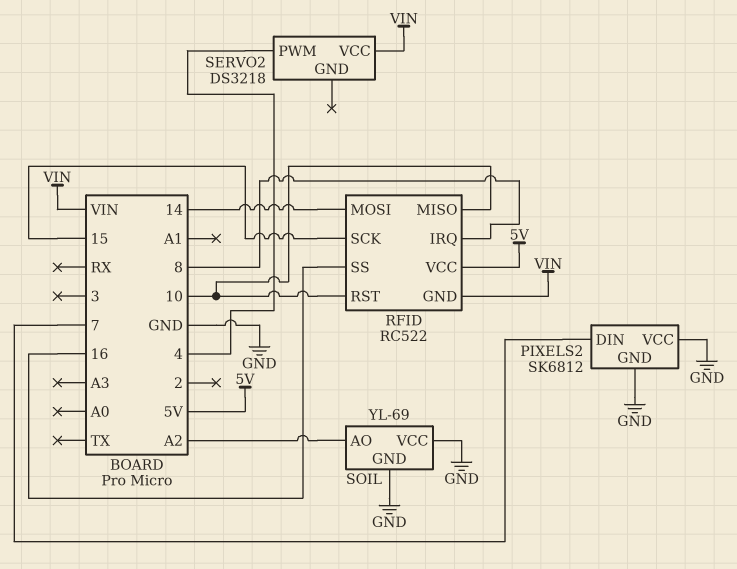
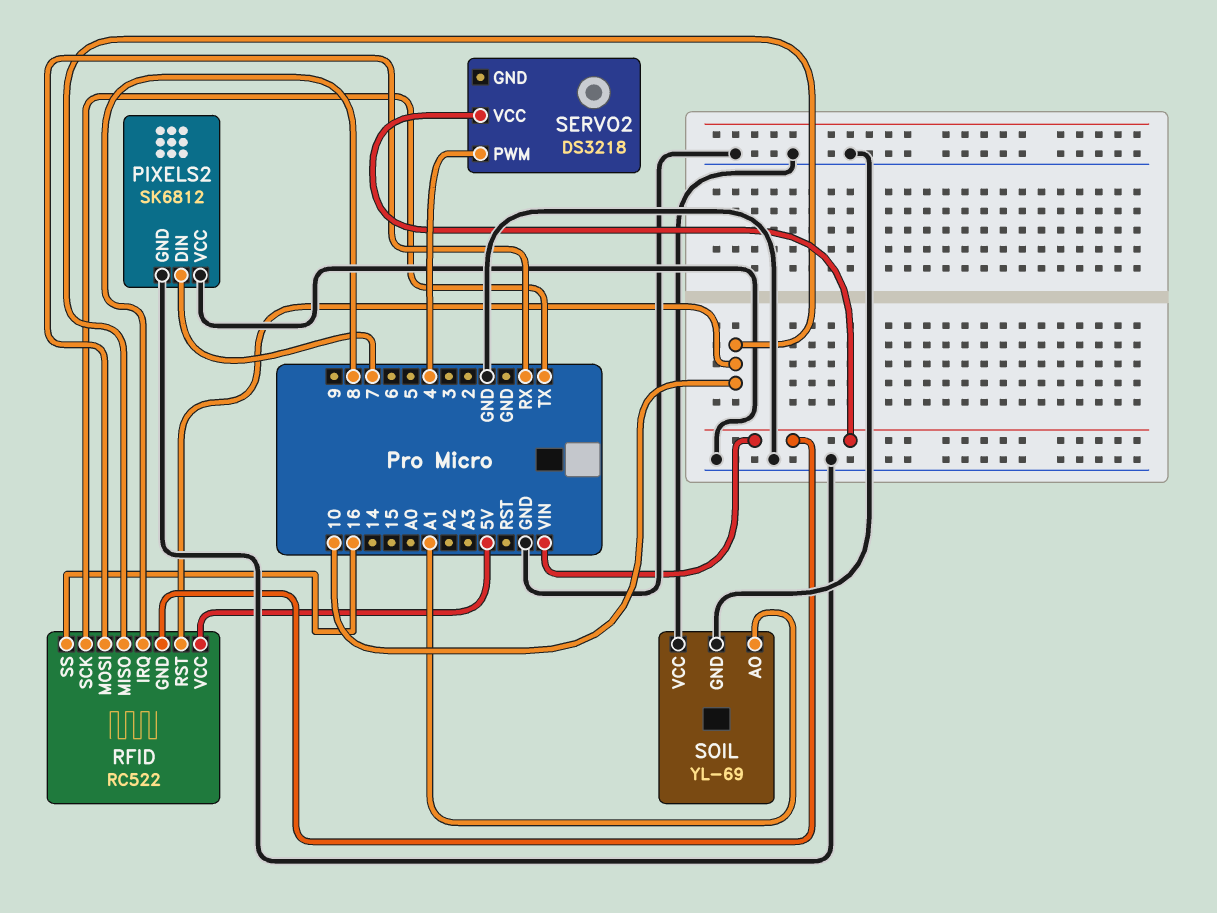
RFID pin MOSI: 14 -> RX
RFID pin SCK: 15 -> TX
SOIL pin AO: A2 -> A1

